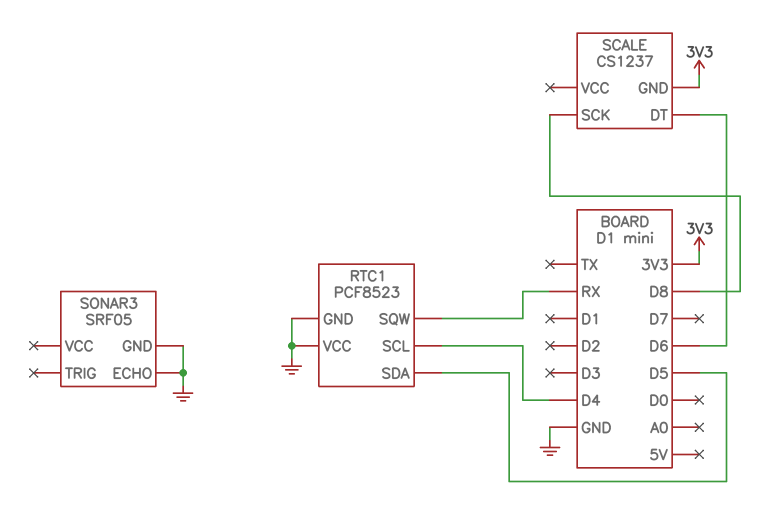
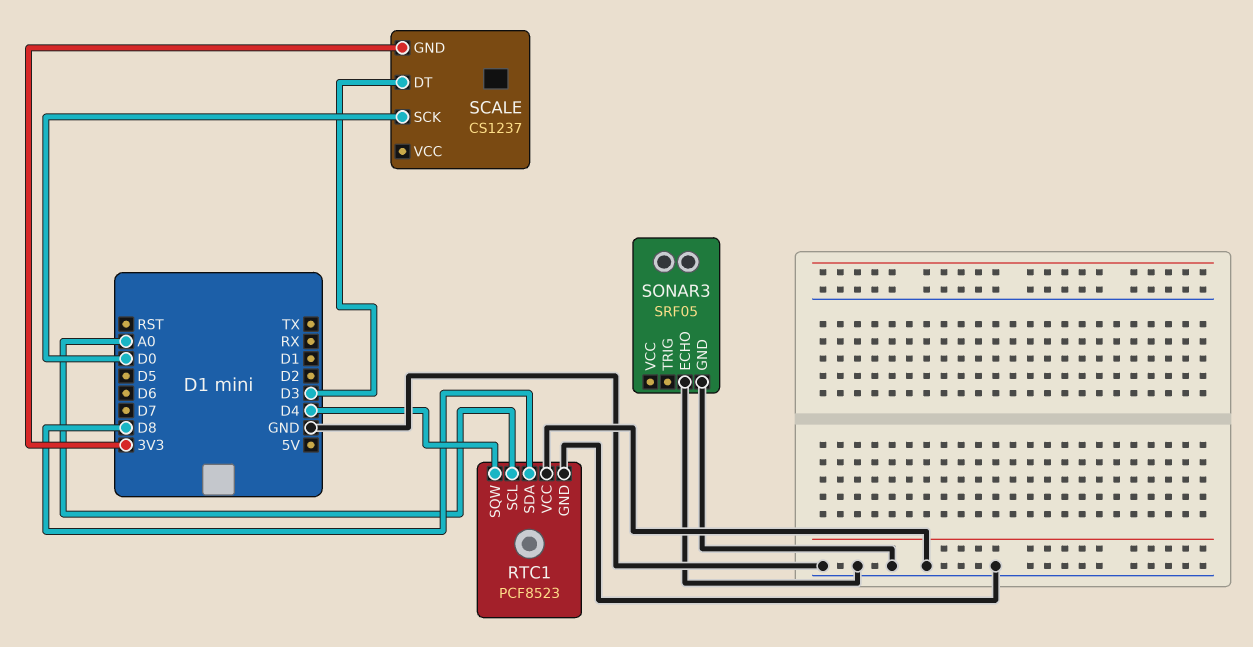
RTC1 pin SCL: D4 -> A0
RTC1 pin SDA: D5 -> D8
RTC1 pin SQW: RX -> D4
SCALE pin DT: D6 -> D3
SCALE pin SCK: D8 -> D0

